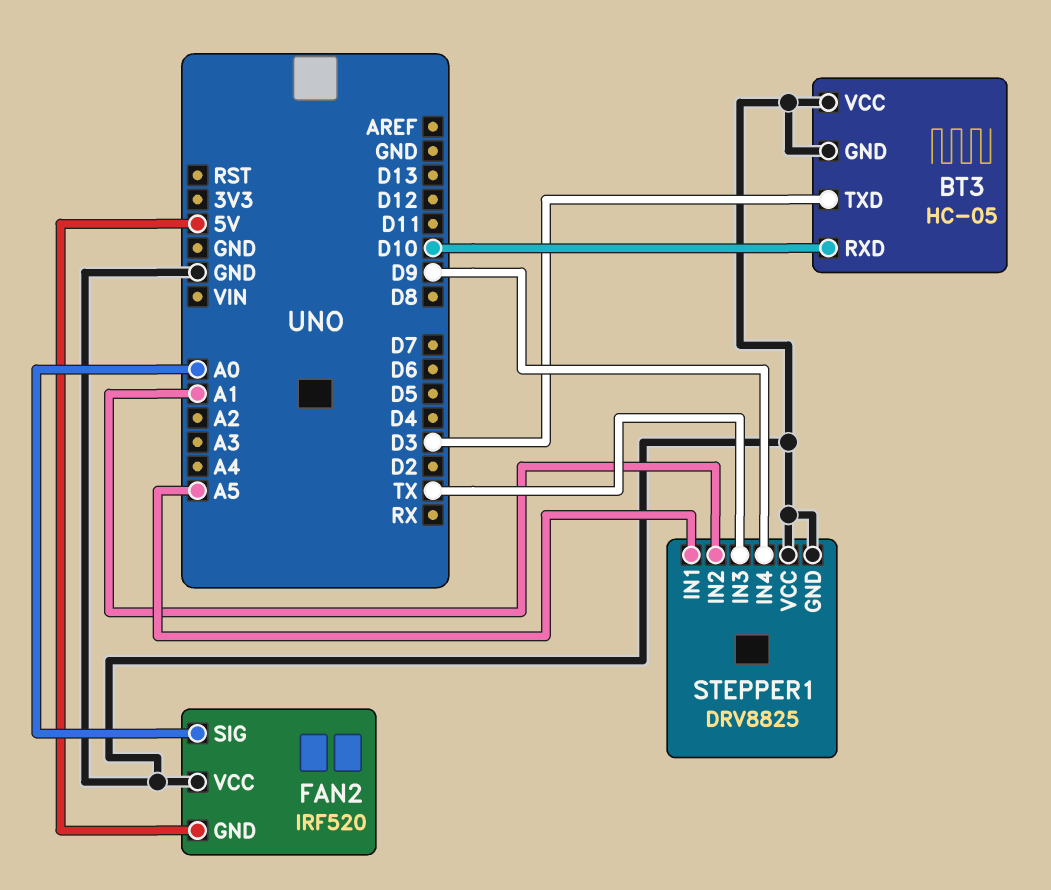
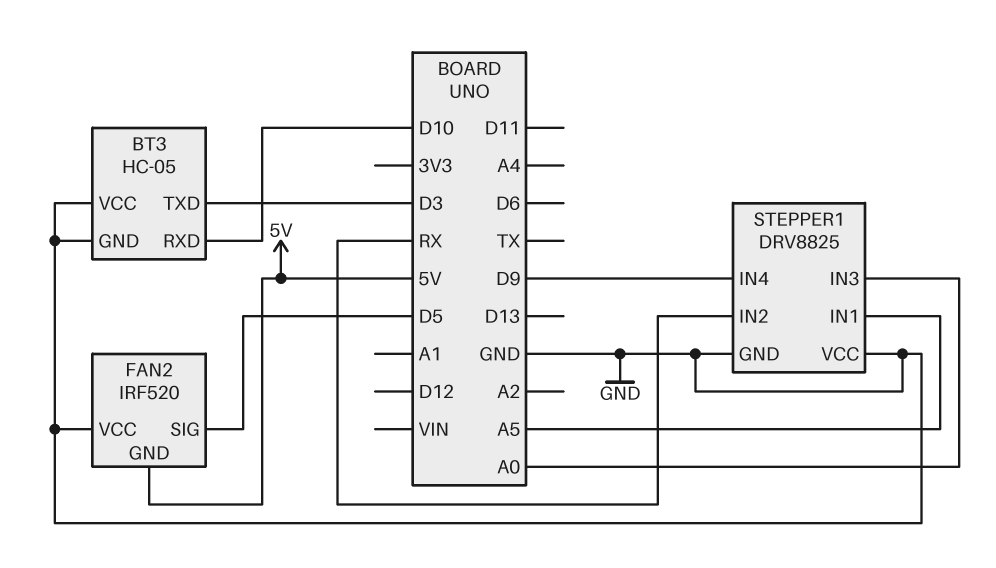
FAN2 pin SIG: A0 -> D5
STEPPER1 pin IN2: A1 -> RX
STEPPER1 pin IN3: TX -> A0

